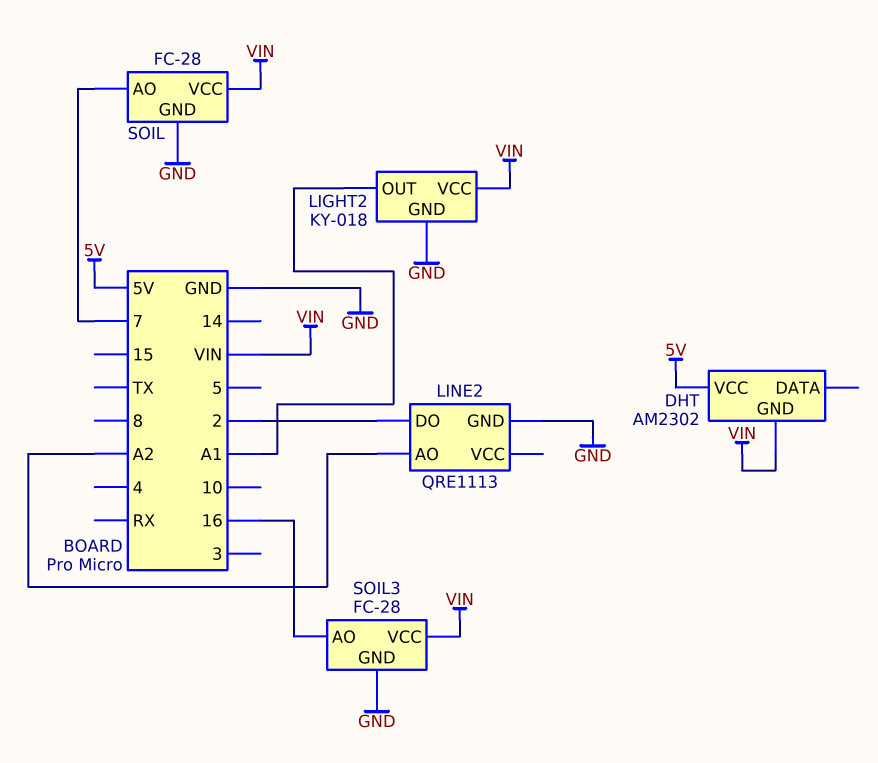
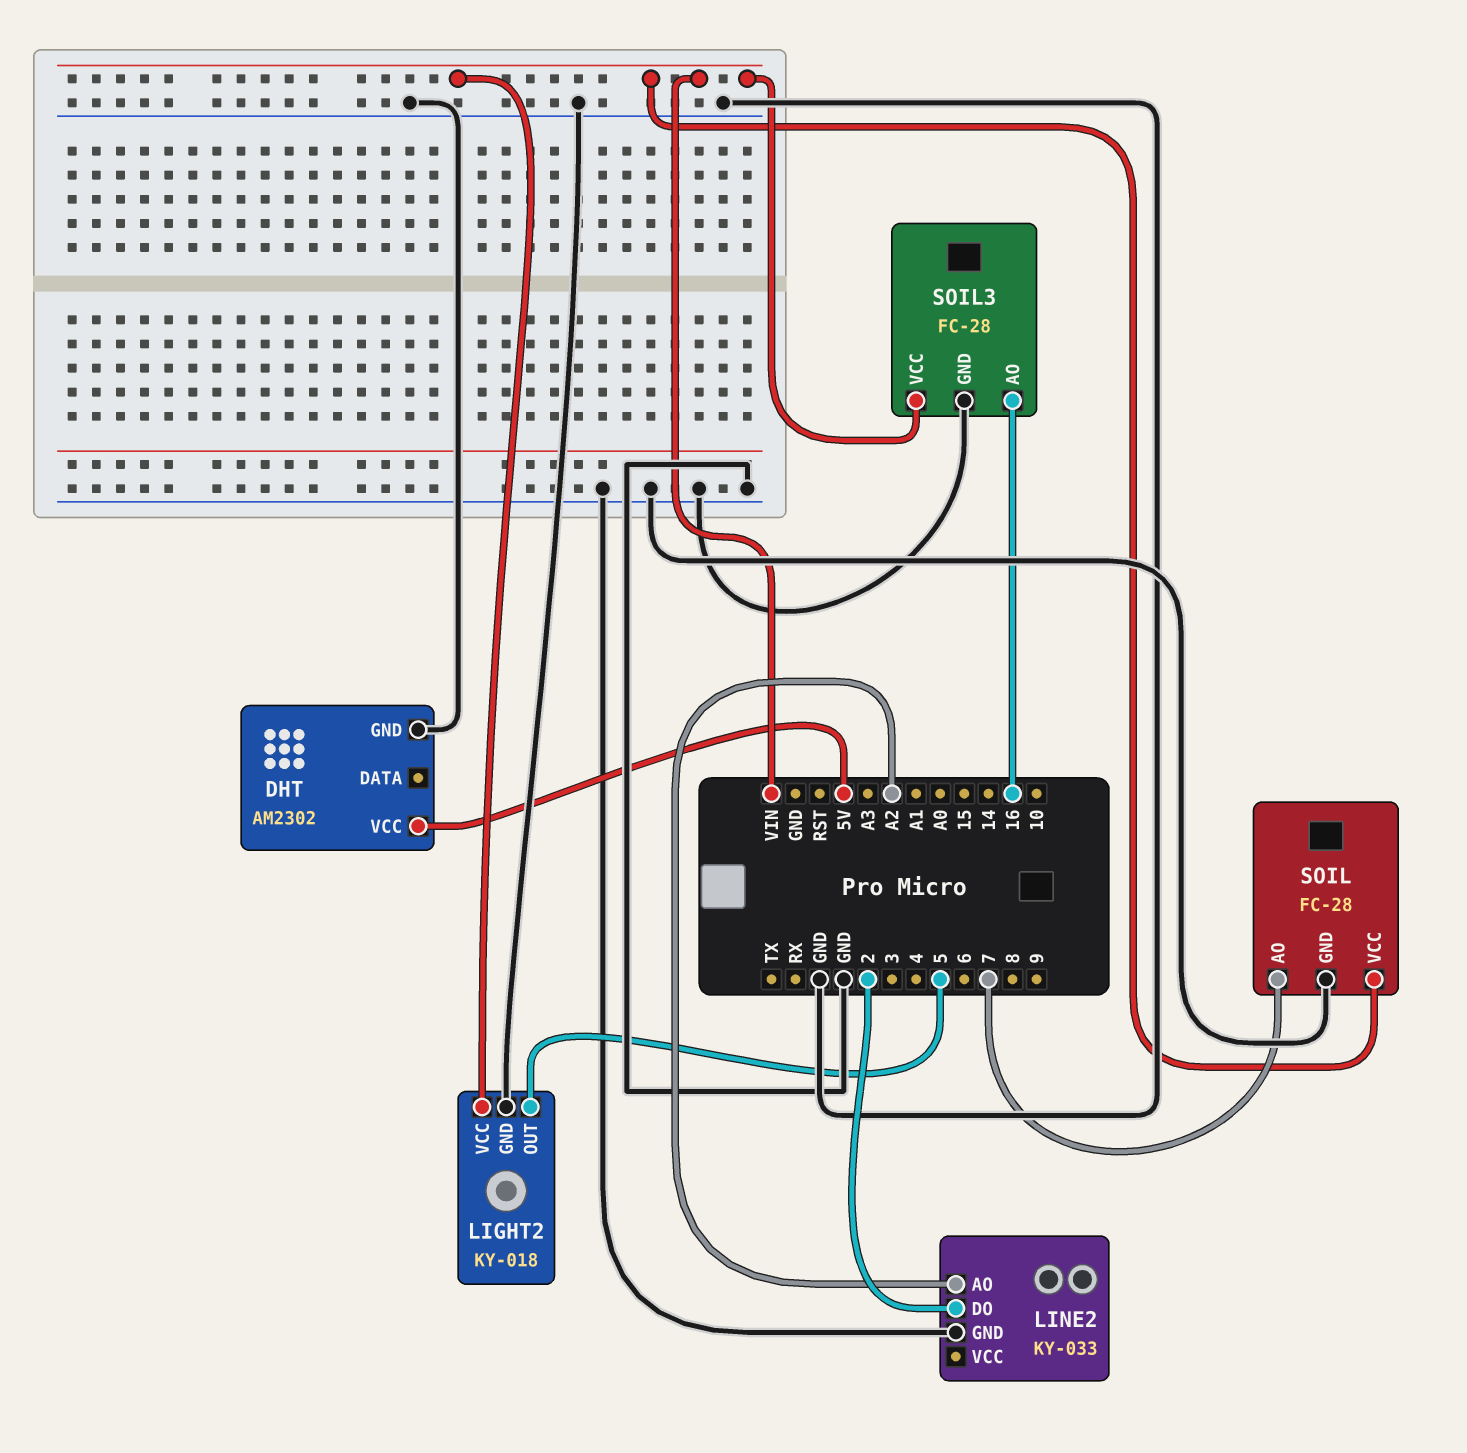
DHT pin GND: VIN -> GND
LIGHT2 pin OUT: A1 -> 5
LINE2: QRE1113 -> KY-033

